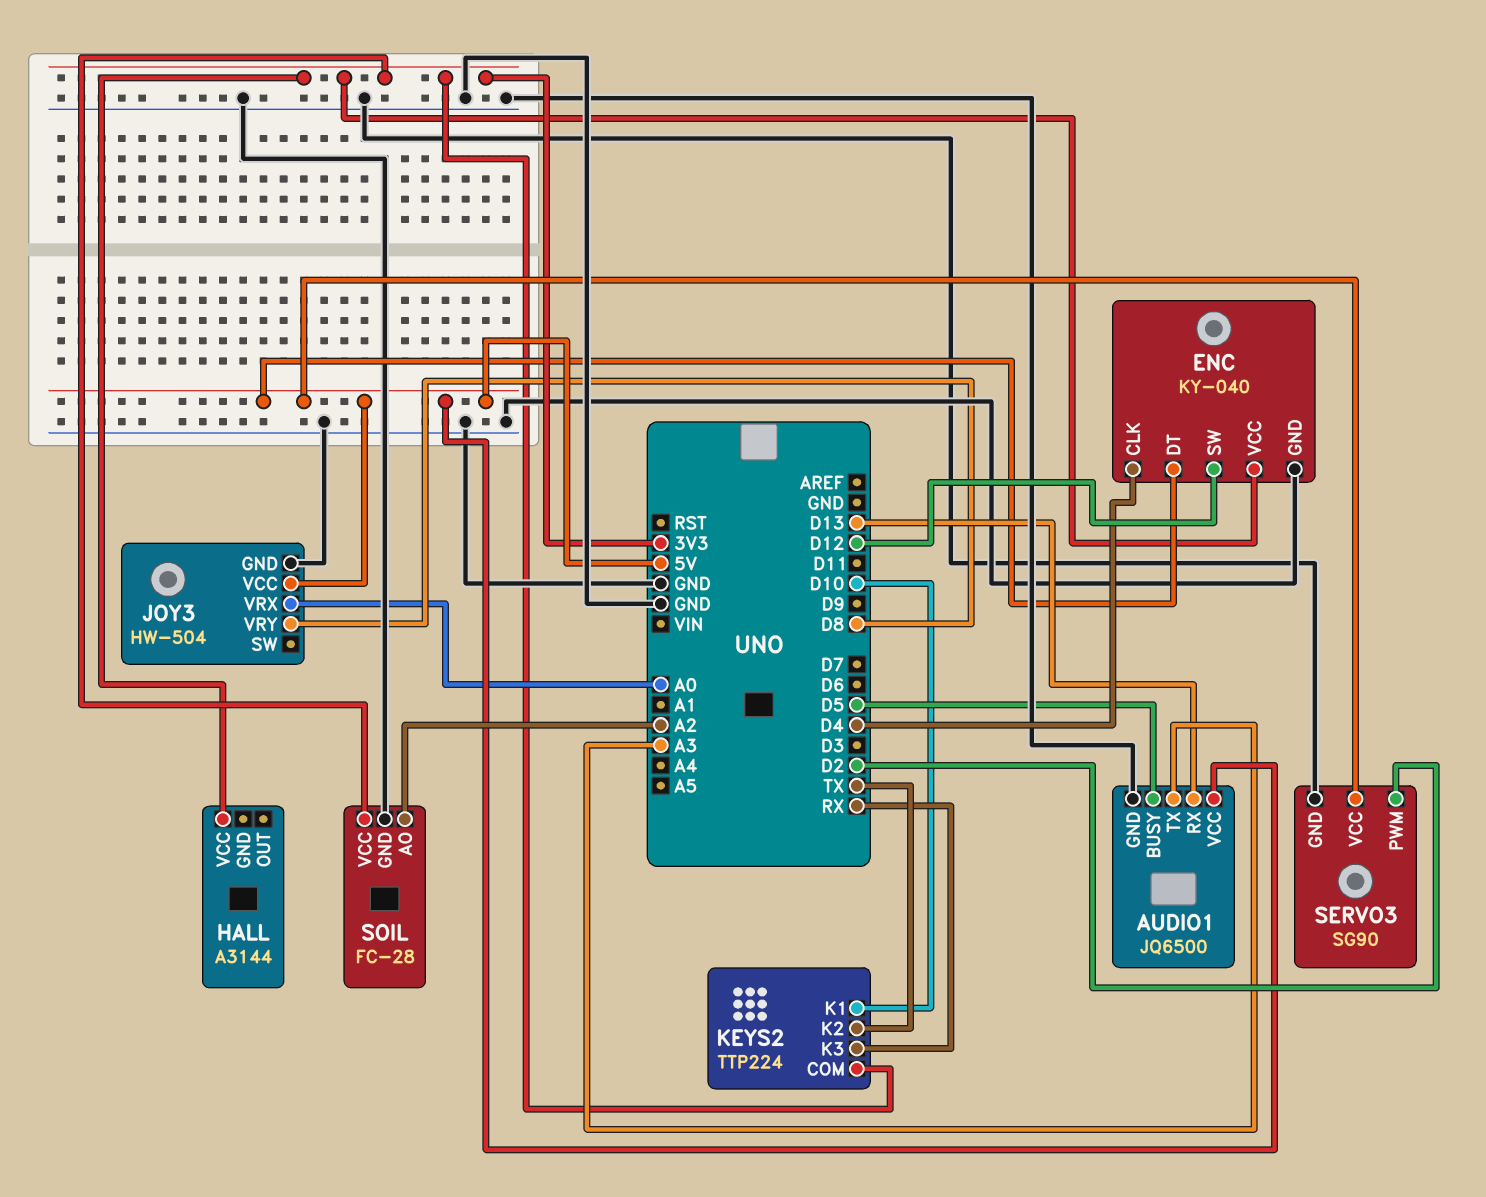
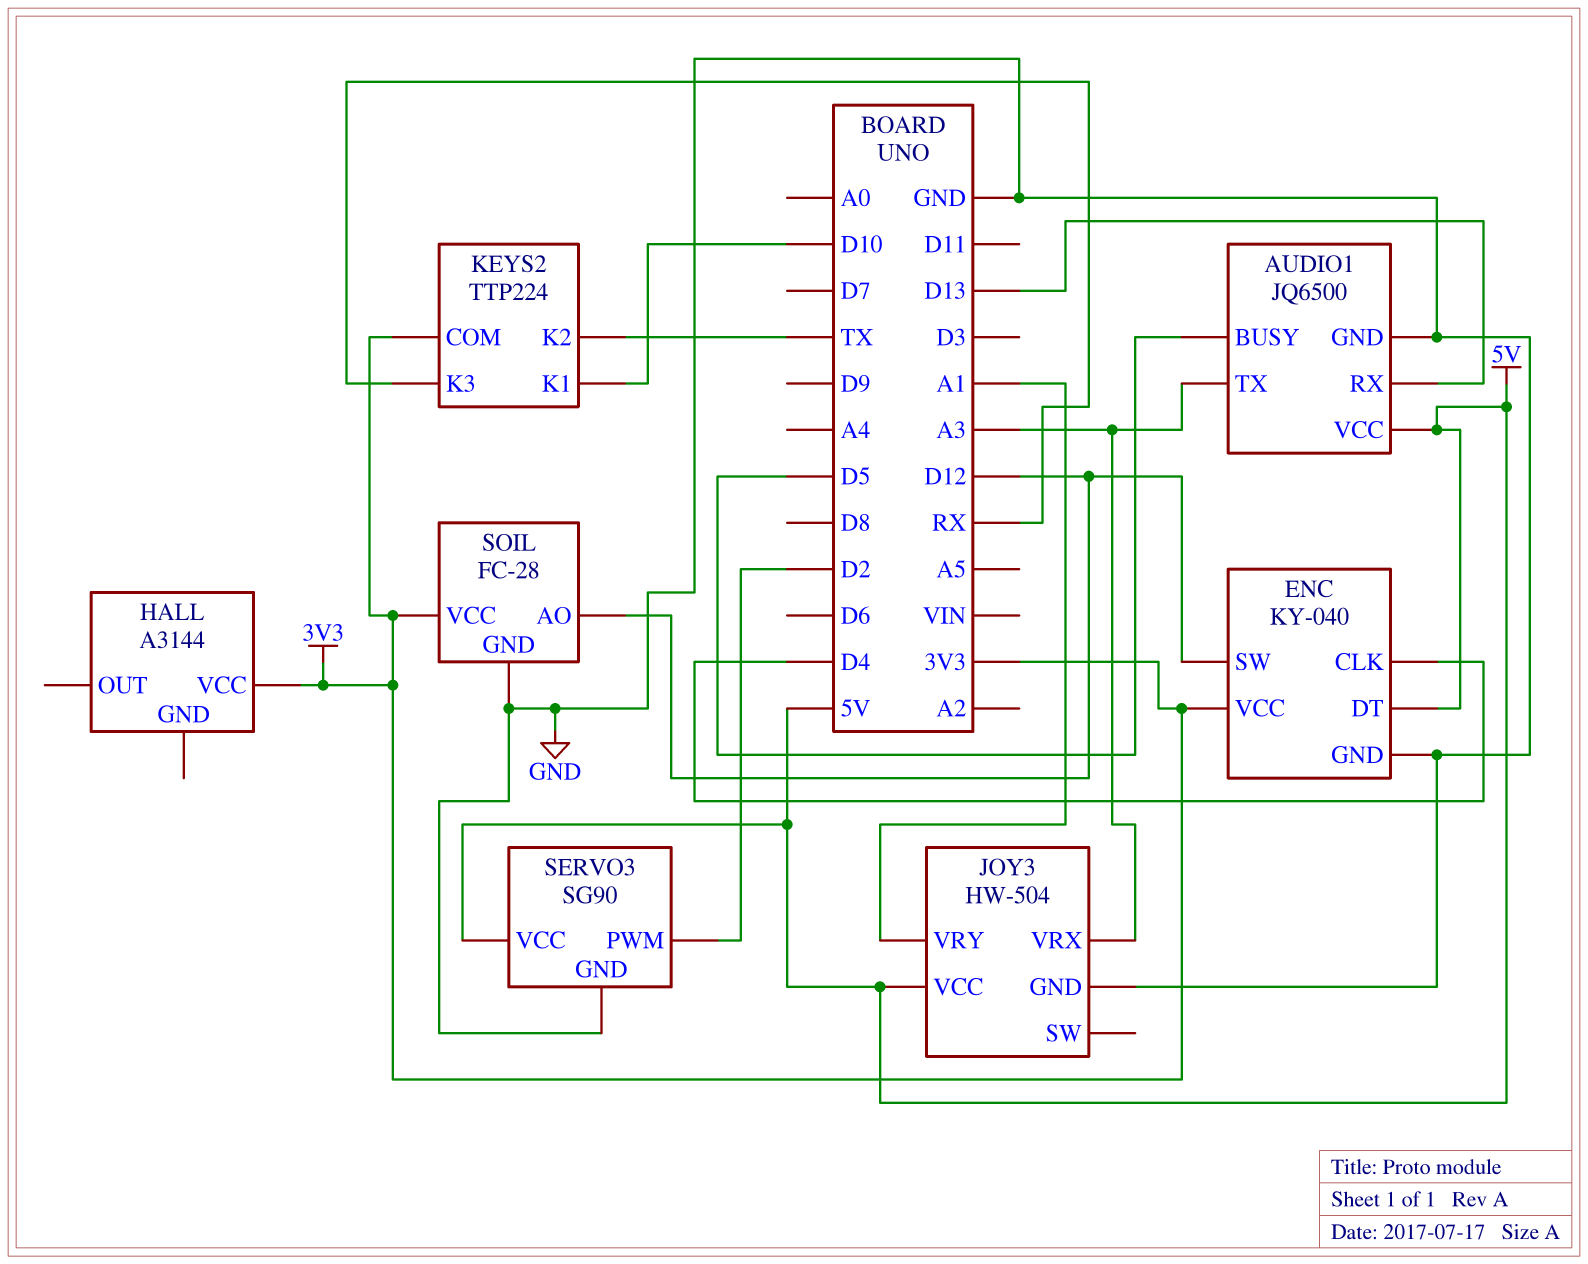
JOY3 pin VRX: A0 -> A3
JOY3 pin VRY: D8 -> A1
SOIL pin AO: A2 -> D12

